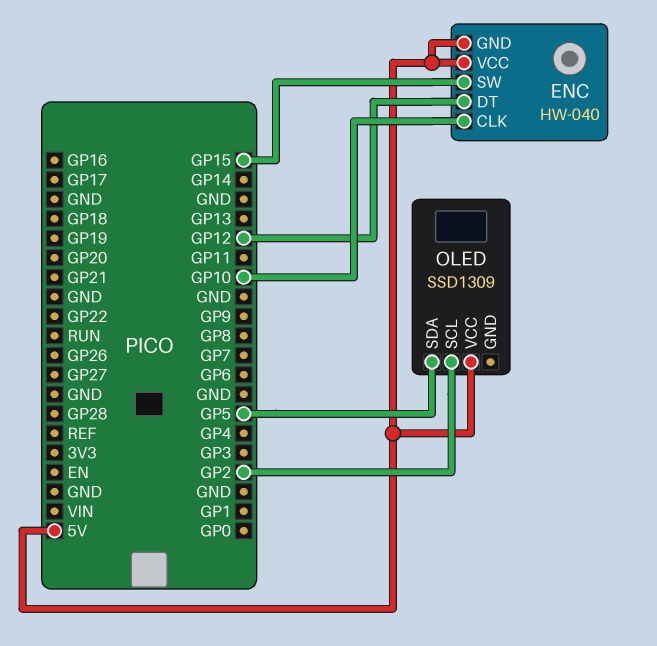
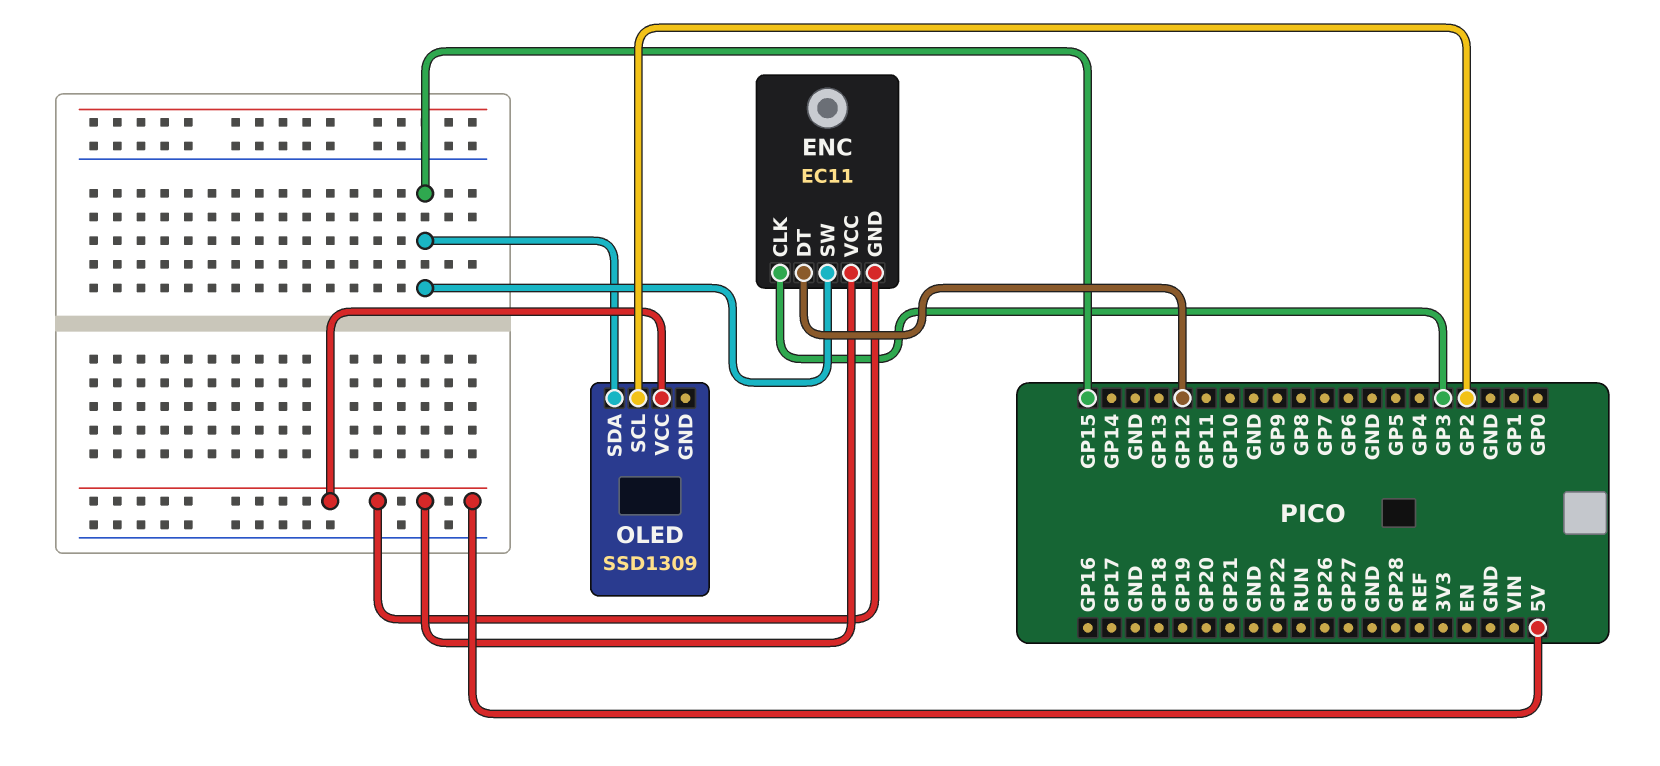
ENC: HW-040 -> EC11
ENC pin CLK: GP10 -> GP3
OLED pin SDA: GP5 -> GP15

